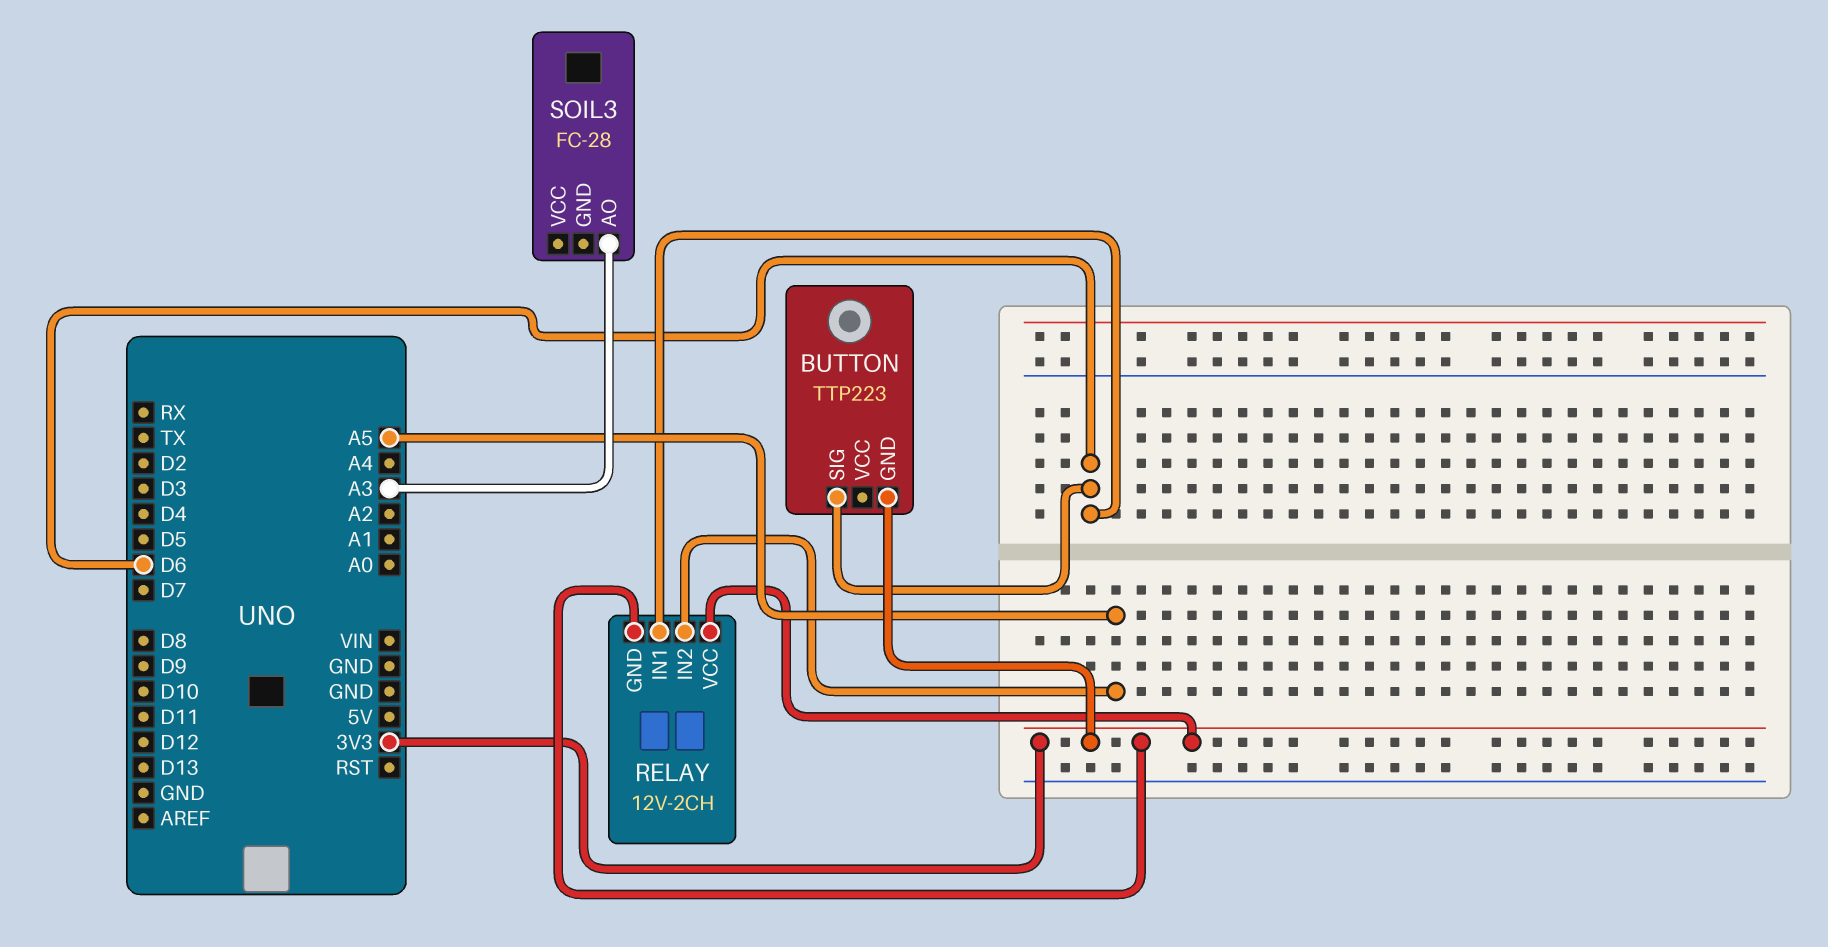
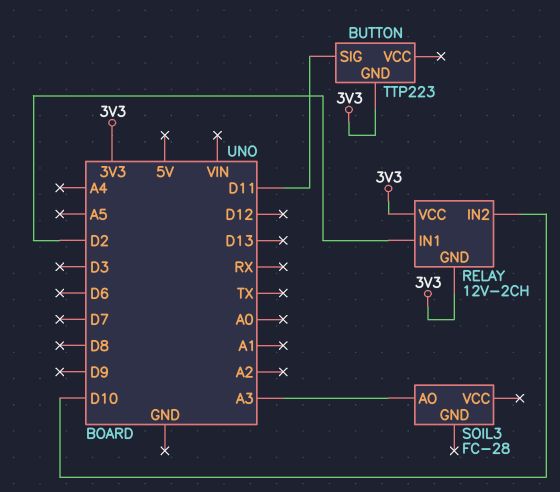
BUTTON pin SIG: D6 -> D11
RELAY pin IN1: D6 -> D2
RELAY pin IN2: A5 -> D10

